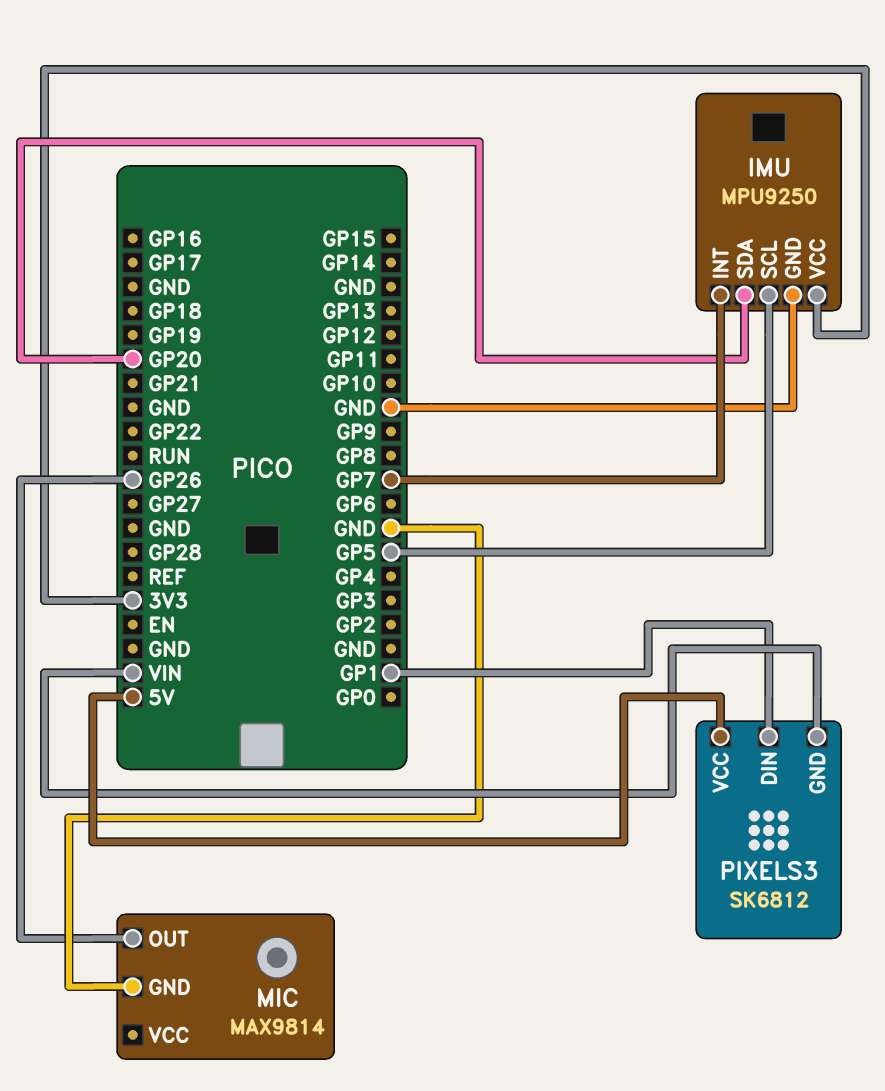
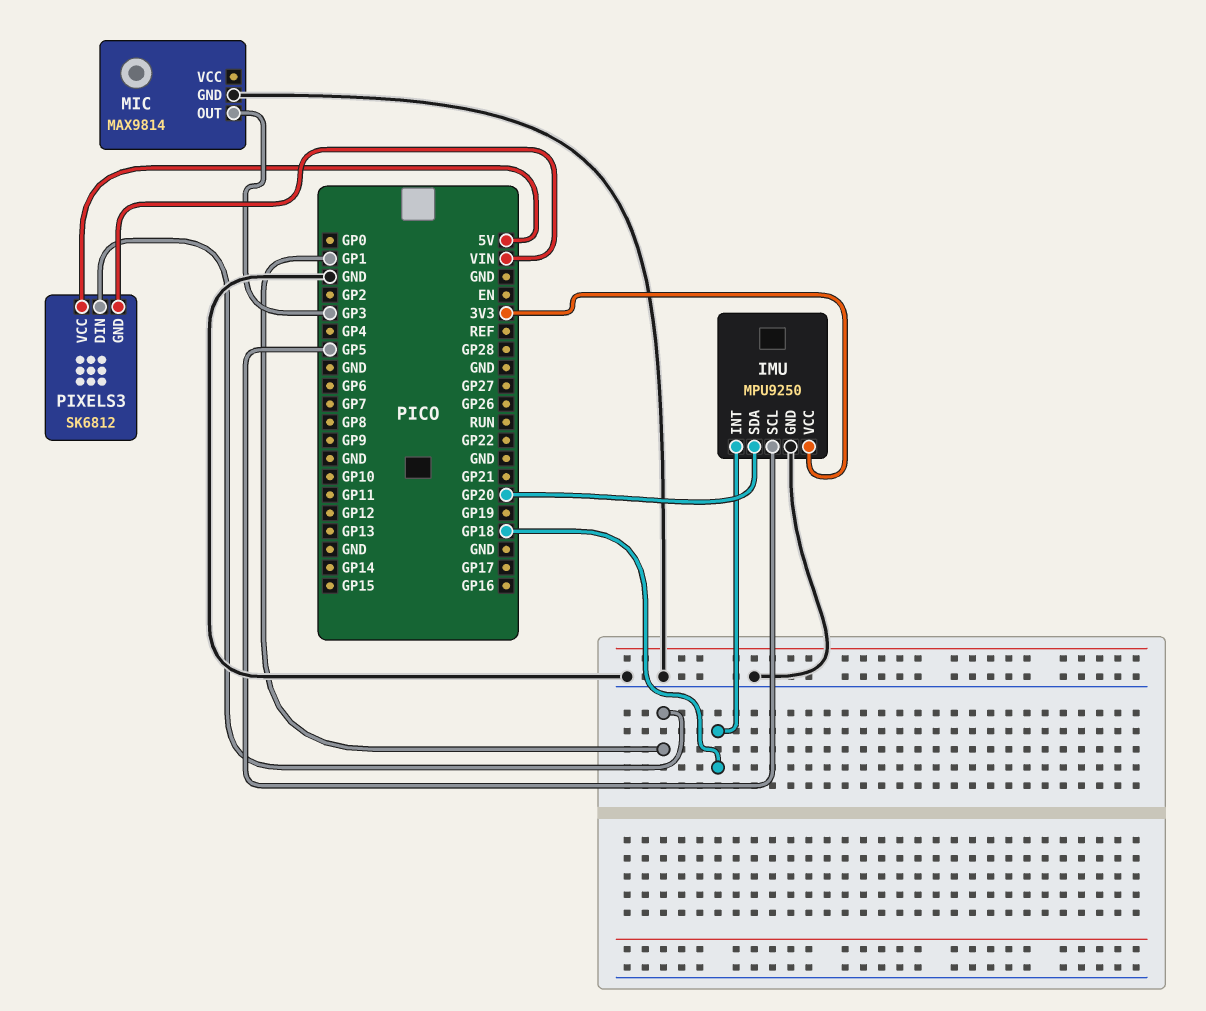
IMU pin INT: GP7 -> GP18
MIC pin OUT: GP26 -> GP3

